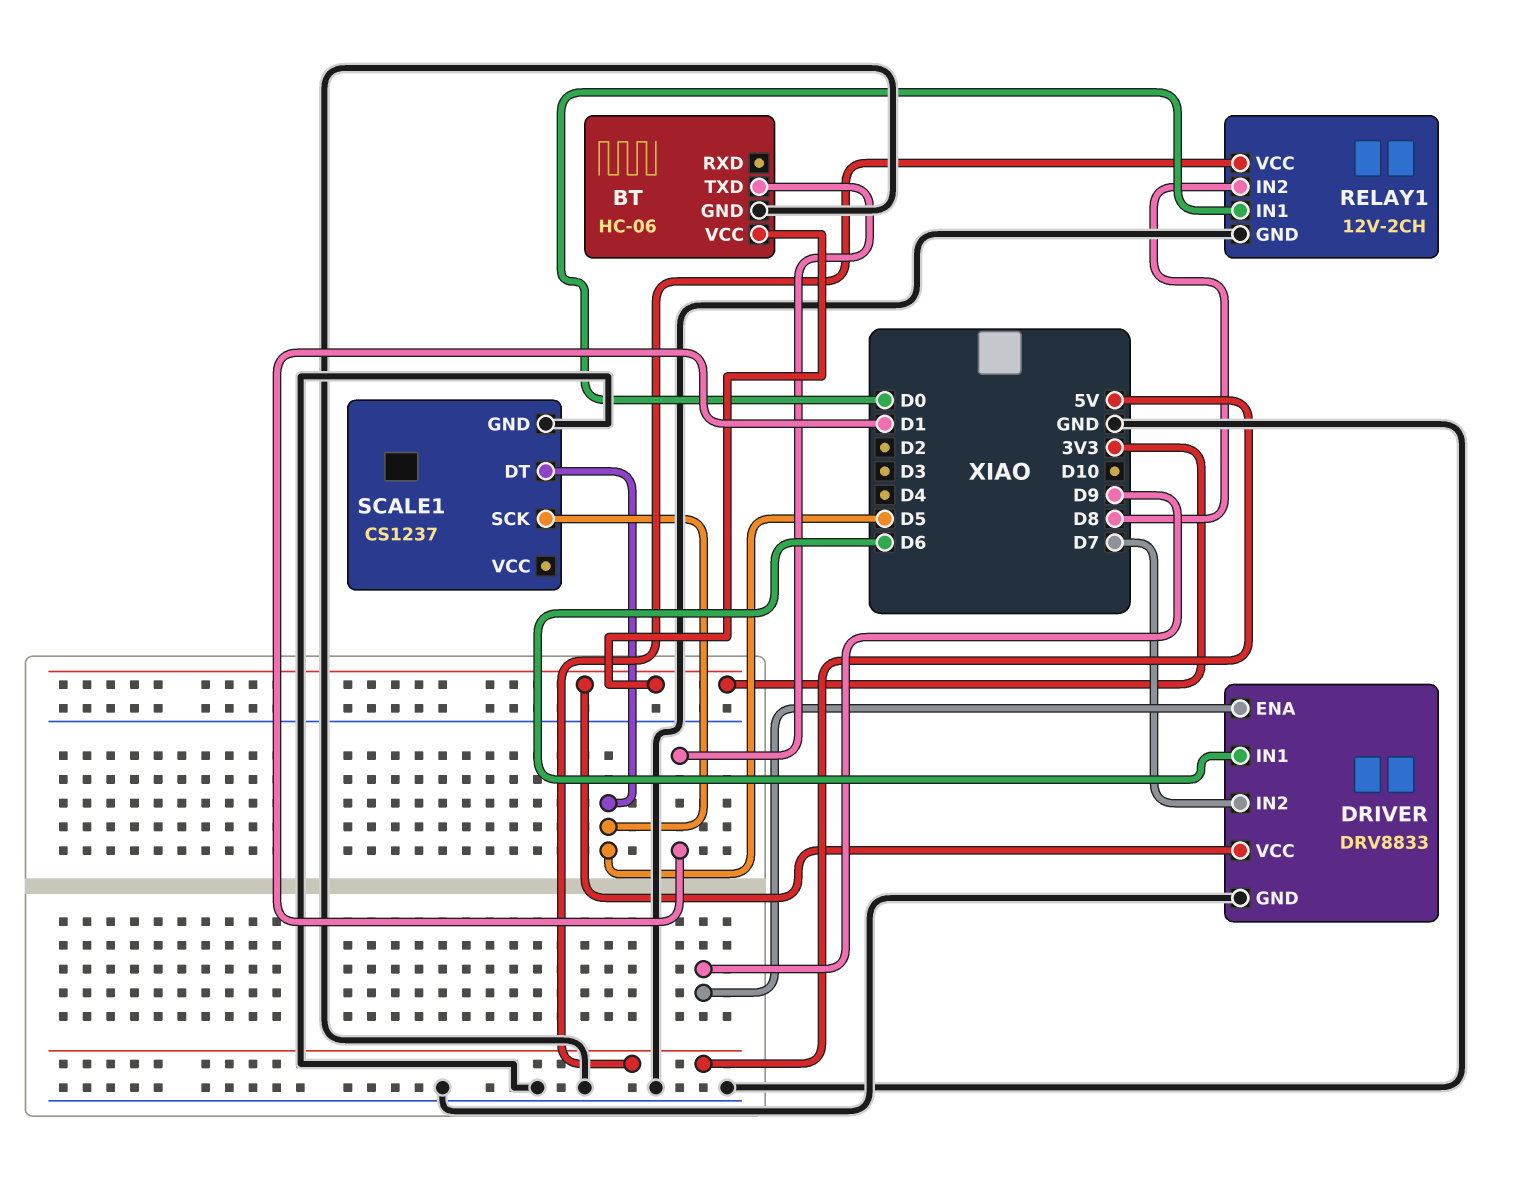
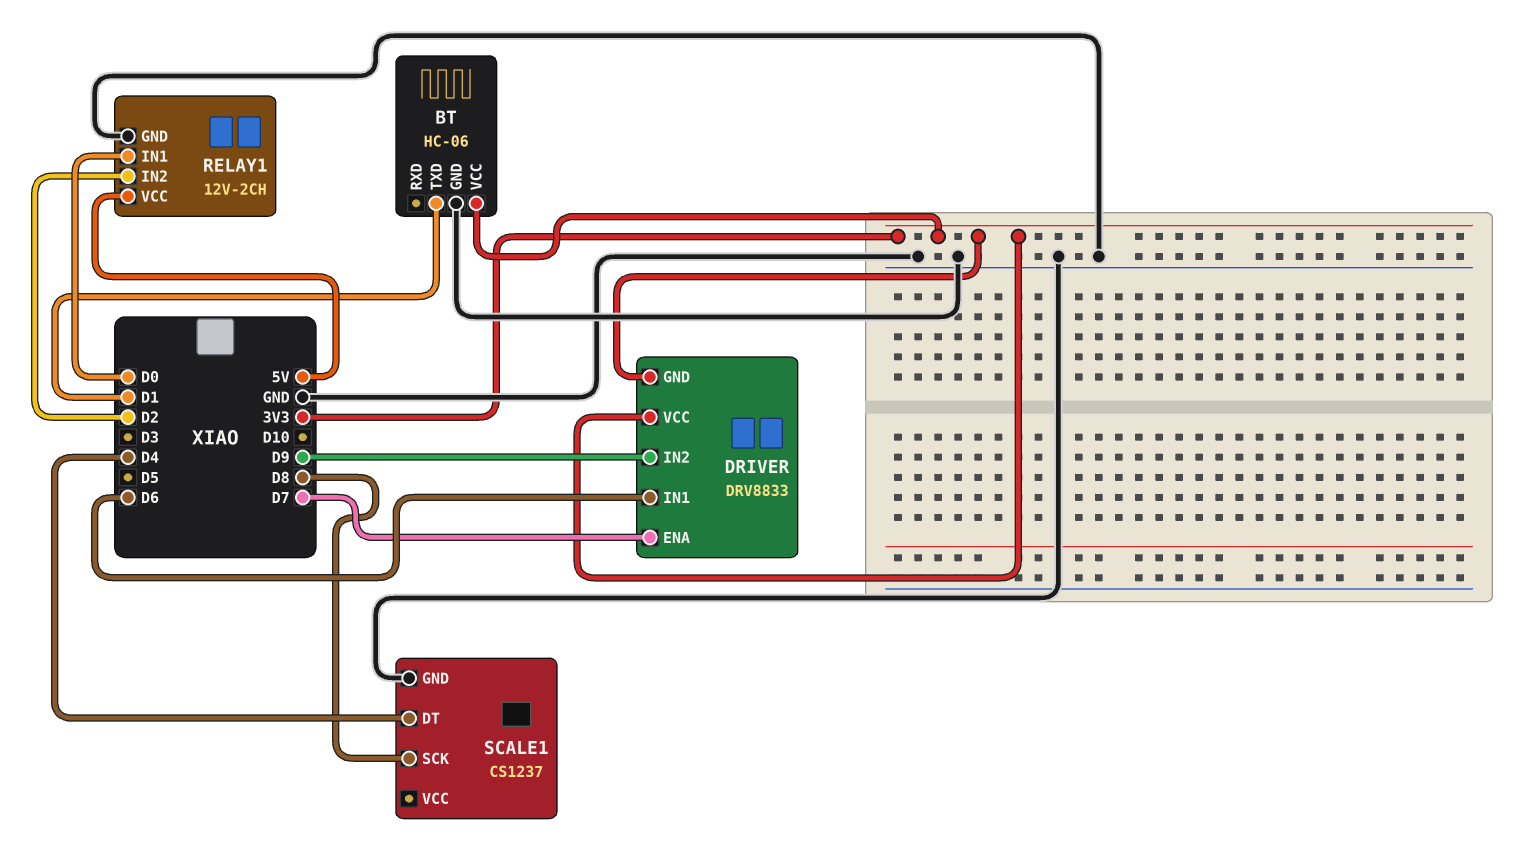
DRIVER pin ENA: D9 -> D7
DRIVER pin GND: GND -> 3V3
DRIVER pin IN2: D7 -> D9
RELAY1 pin IN2: D8 -> D2
SCALE1 pin DT: D5 -> D4
SCALE1 pin SCK: D5 -> D8

